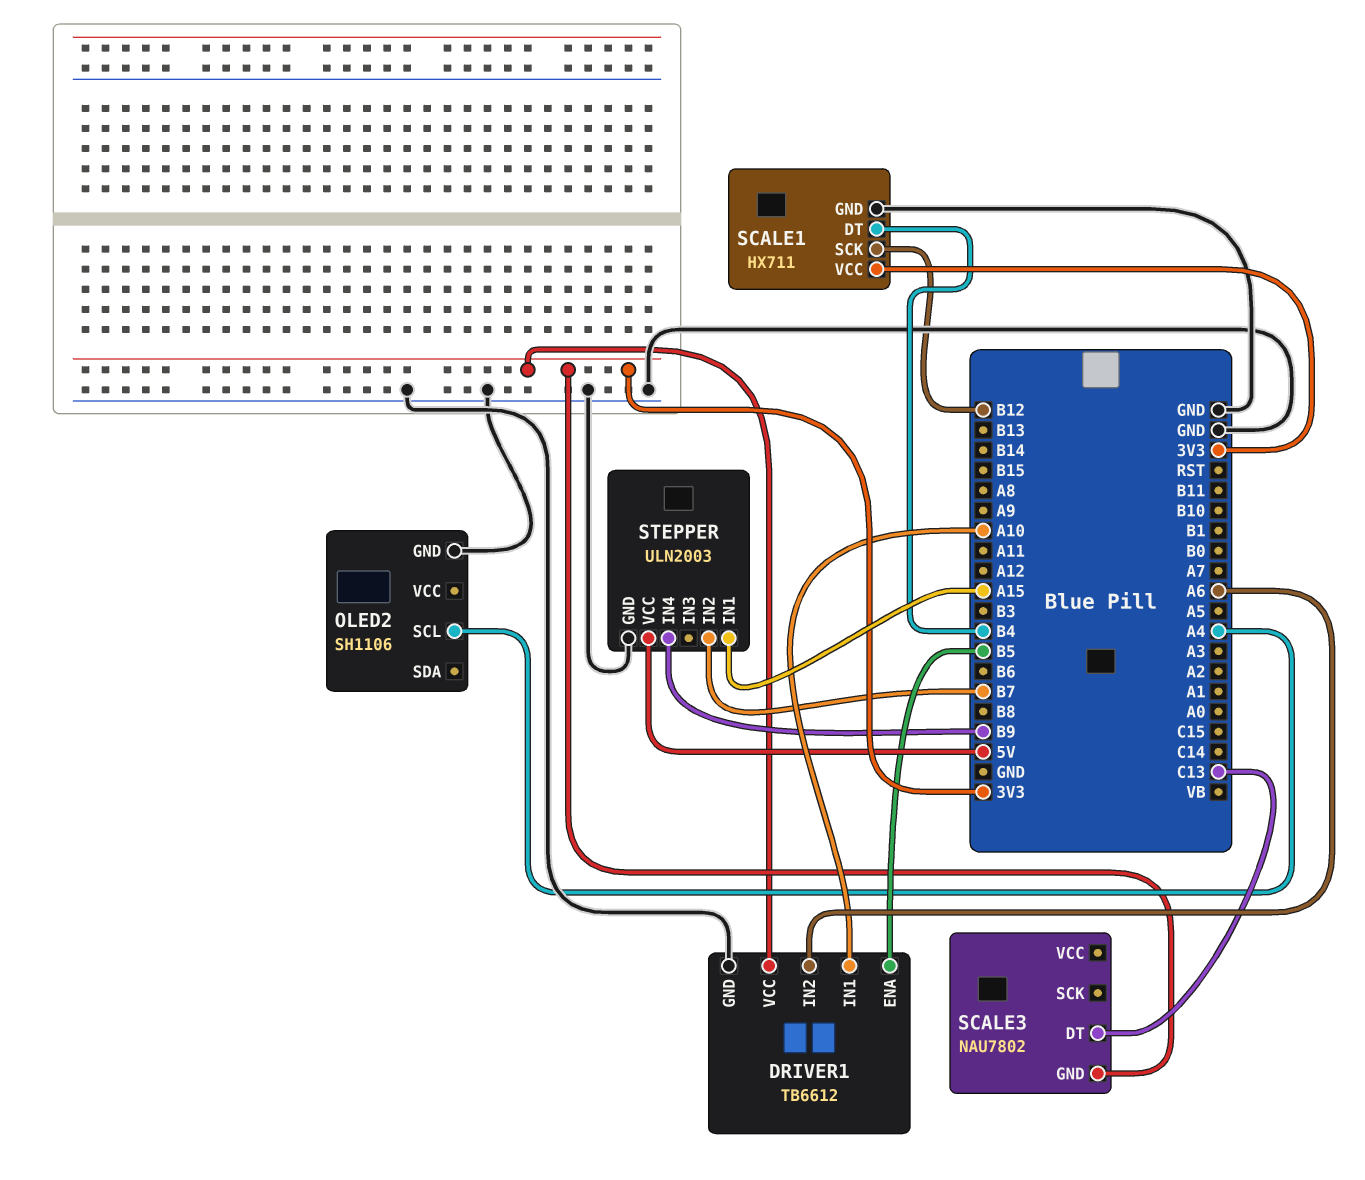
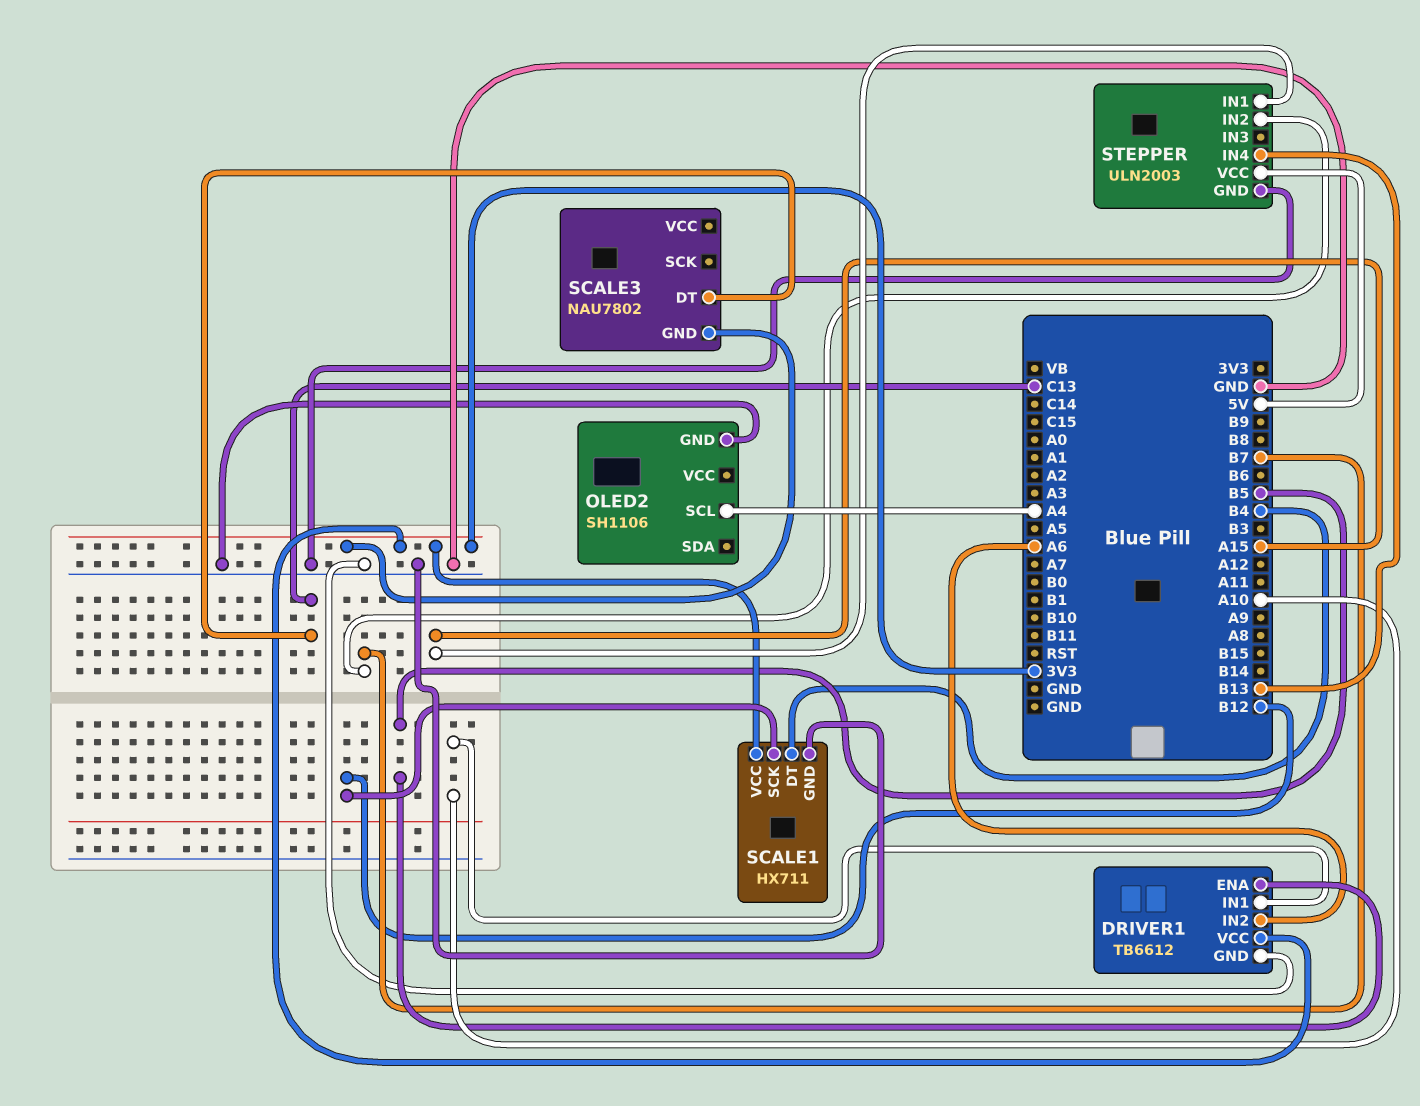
STEPPER pin IN4: B9 -> B13

